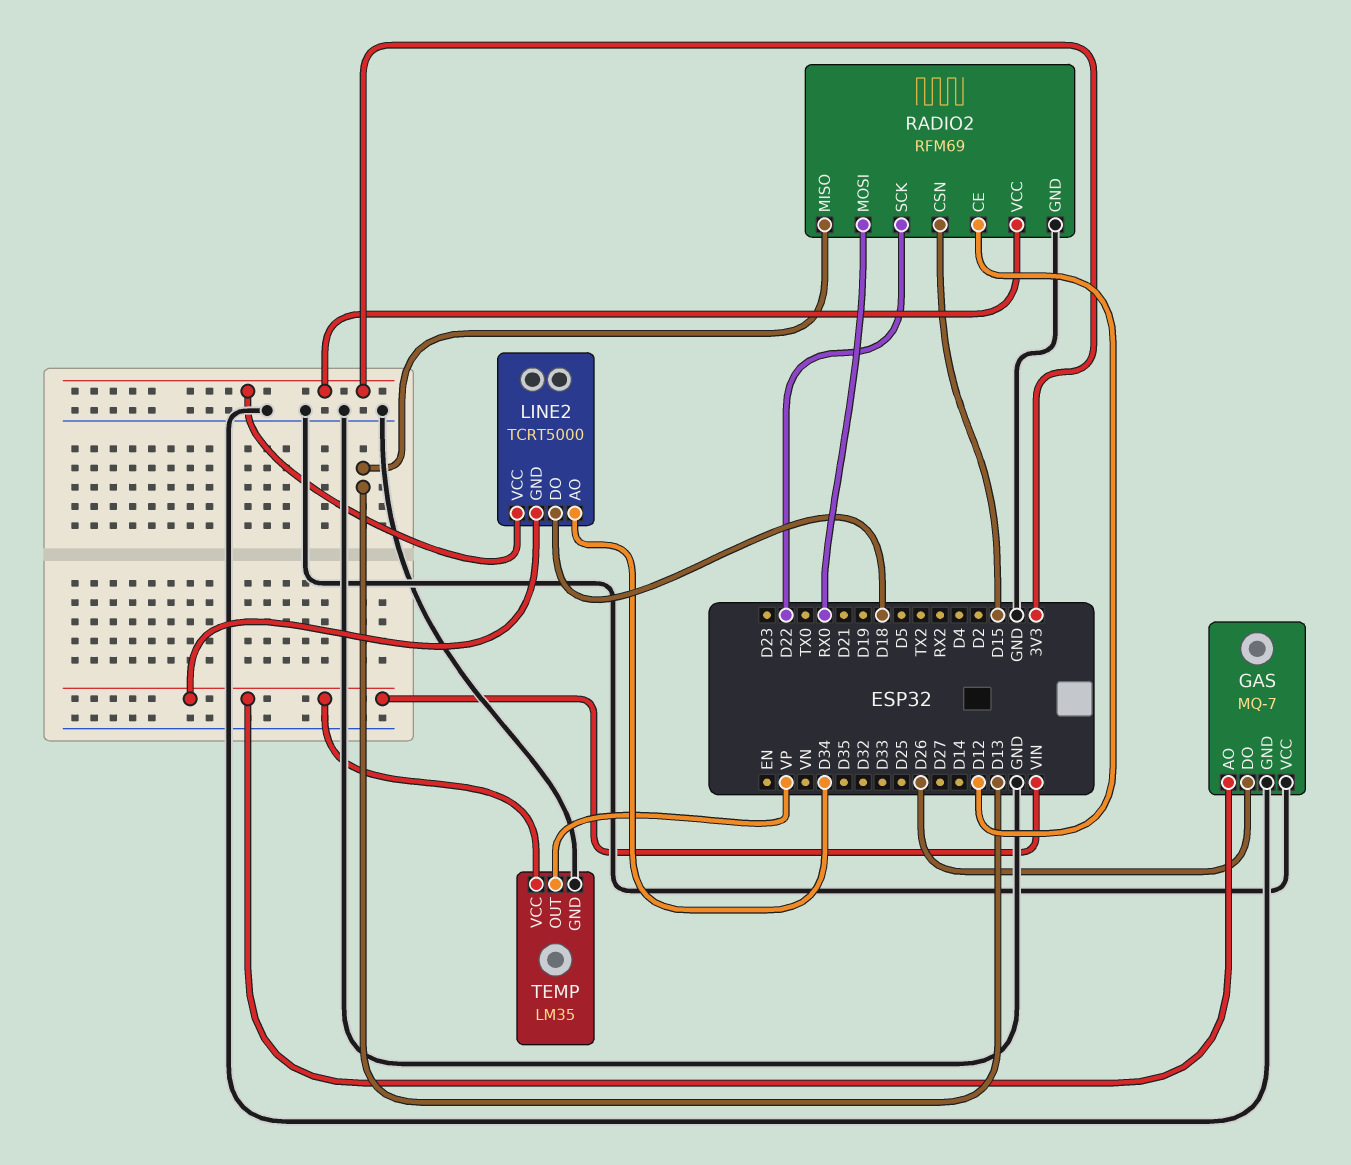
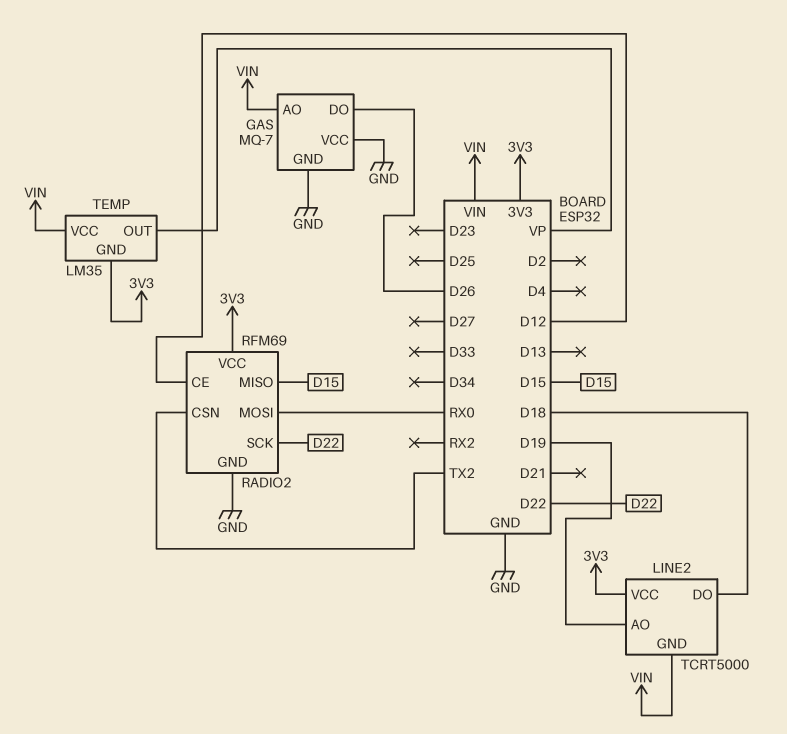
LINE2 pin AO: D34 -> D19
RADIO2 pin CSN: D15 -> TX2
RADIO2 pin MISO: D13 -> D15
TEMP pin GND: GND -> 3V3

